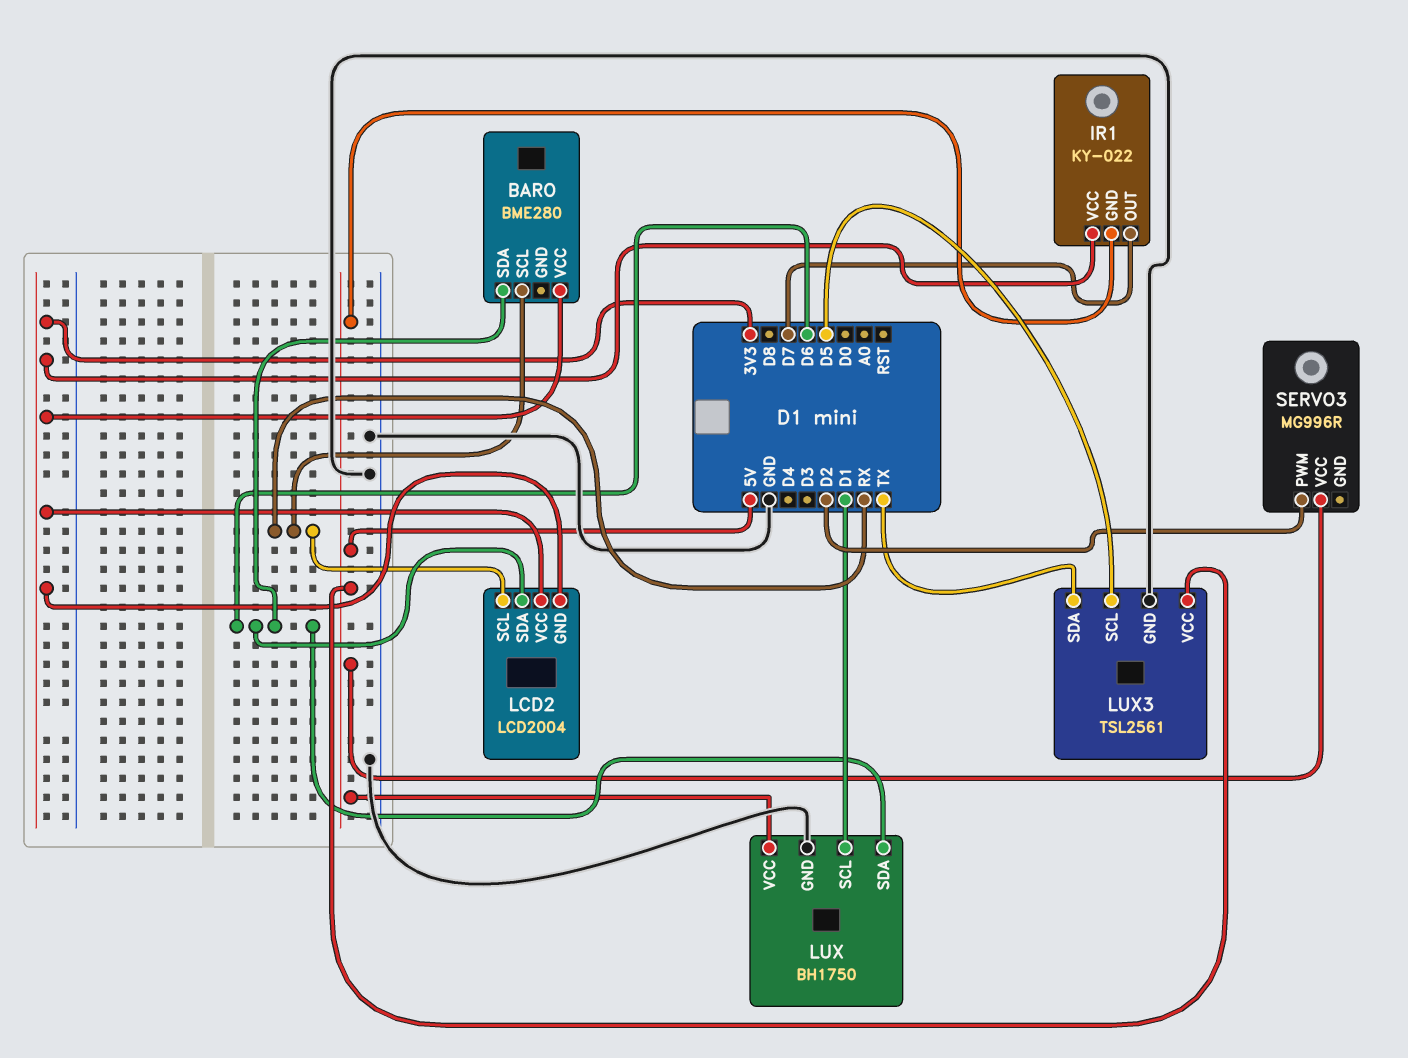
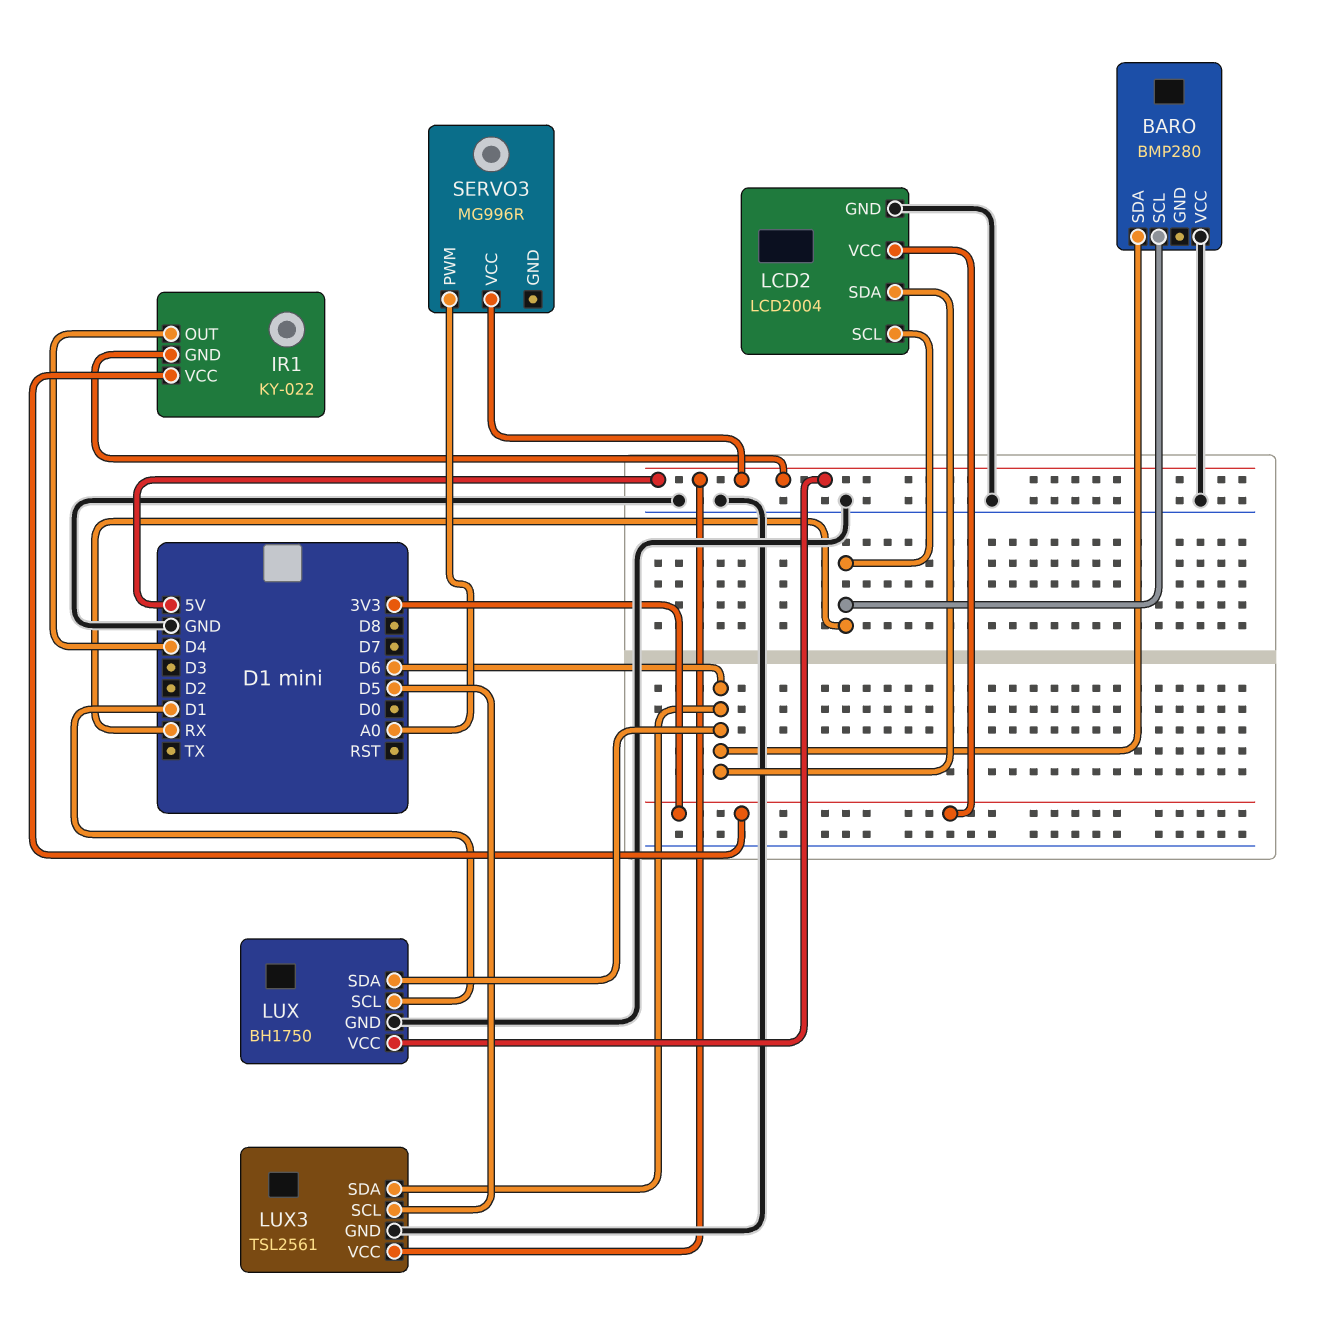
BARO: BME280 -> BMP280
BARO pin VCC: 3V3 -> GND
IR1 pin OUT: D7 -> D4
LCD2 pin GND: 3V3 -> GND
LUX3 pin SDA: TX -> D6
SERVO3 pin PWM: D2 -> A0

